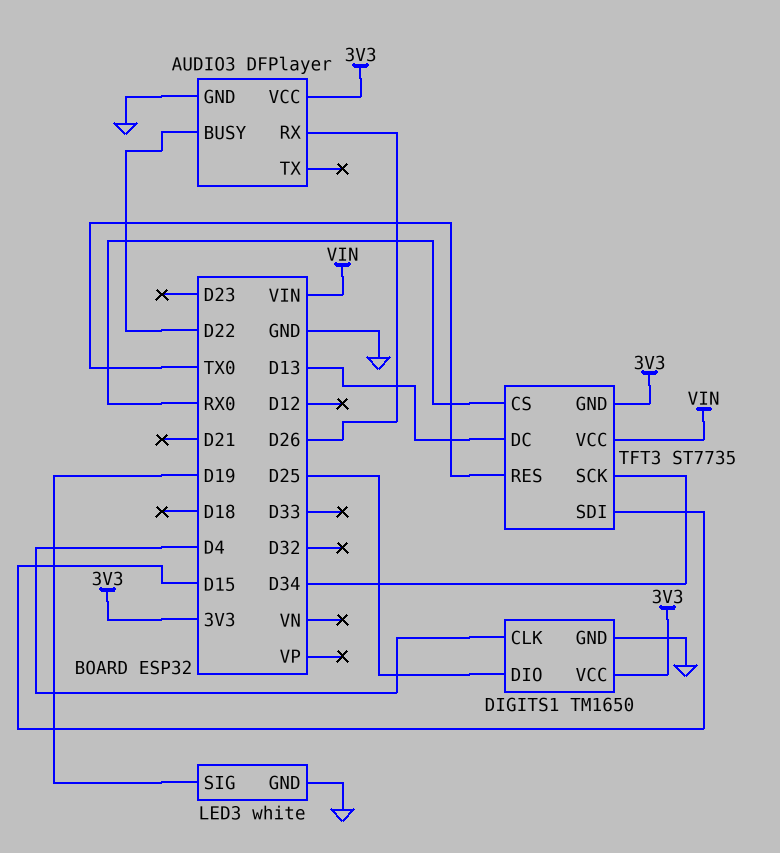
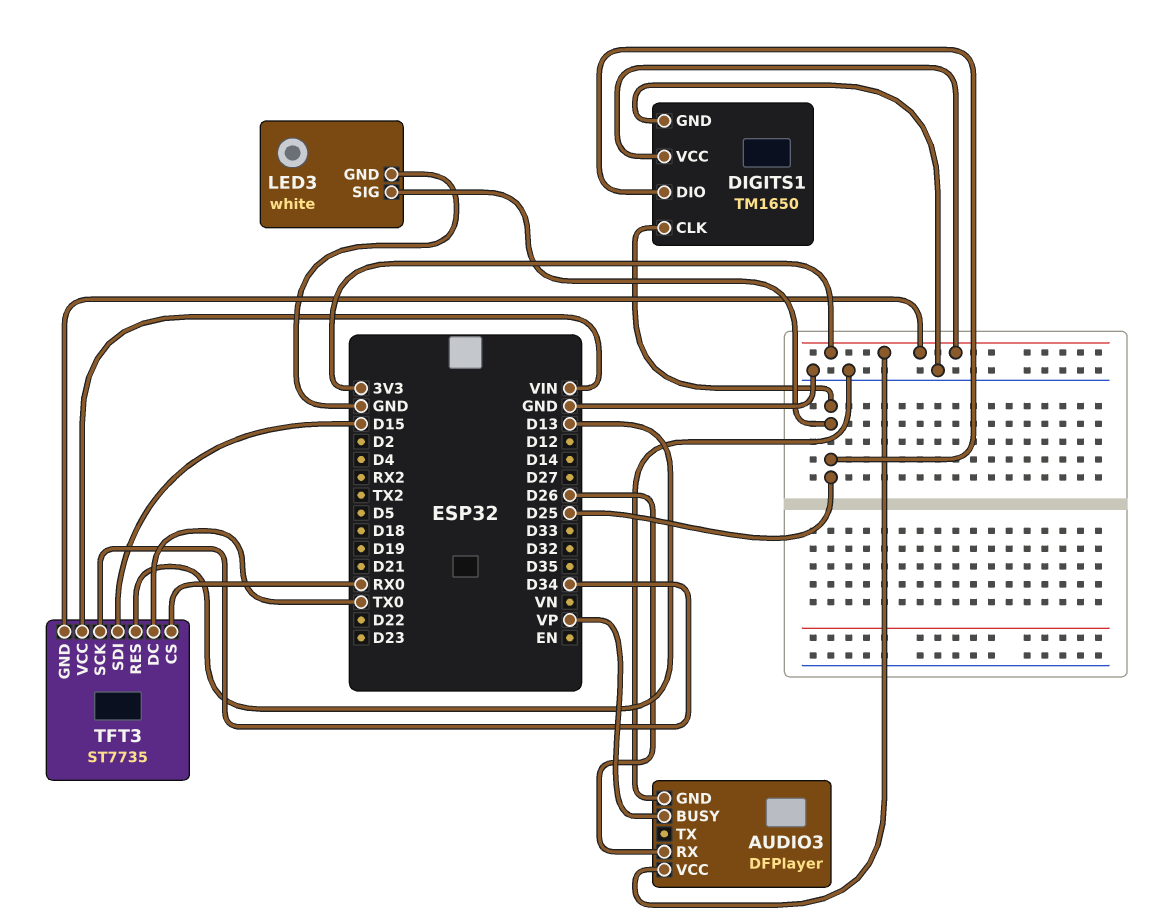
AUDIO3 pin BUSY: D22 -> VP
DIGITS1 pin CLK: D4 -> D25
LED3 pin SIG: D19 -> D25
TFT3 pin DC: D13 -> TX0
TFT3 pin RES: TX0 -> D13

